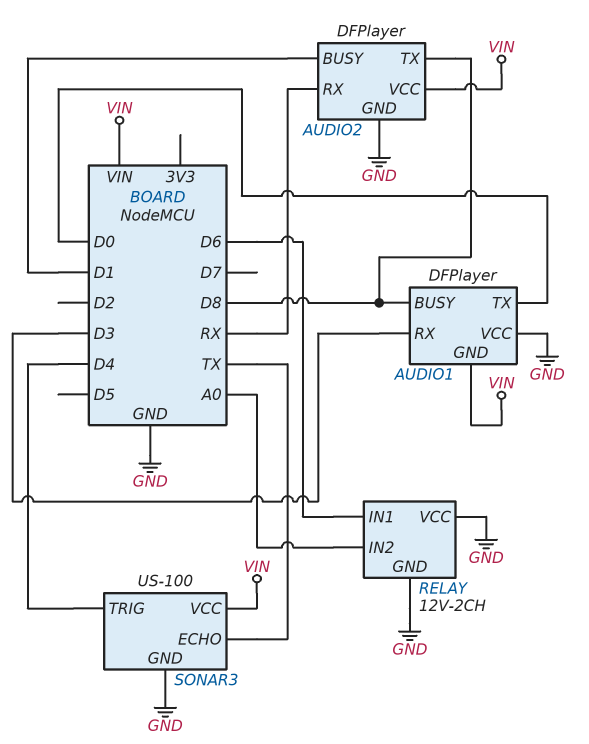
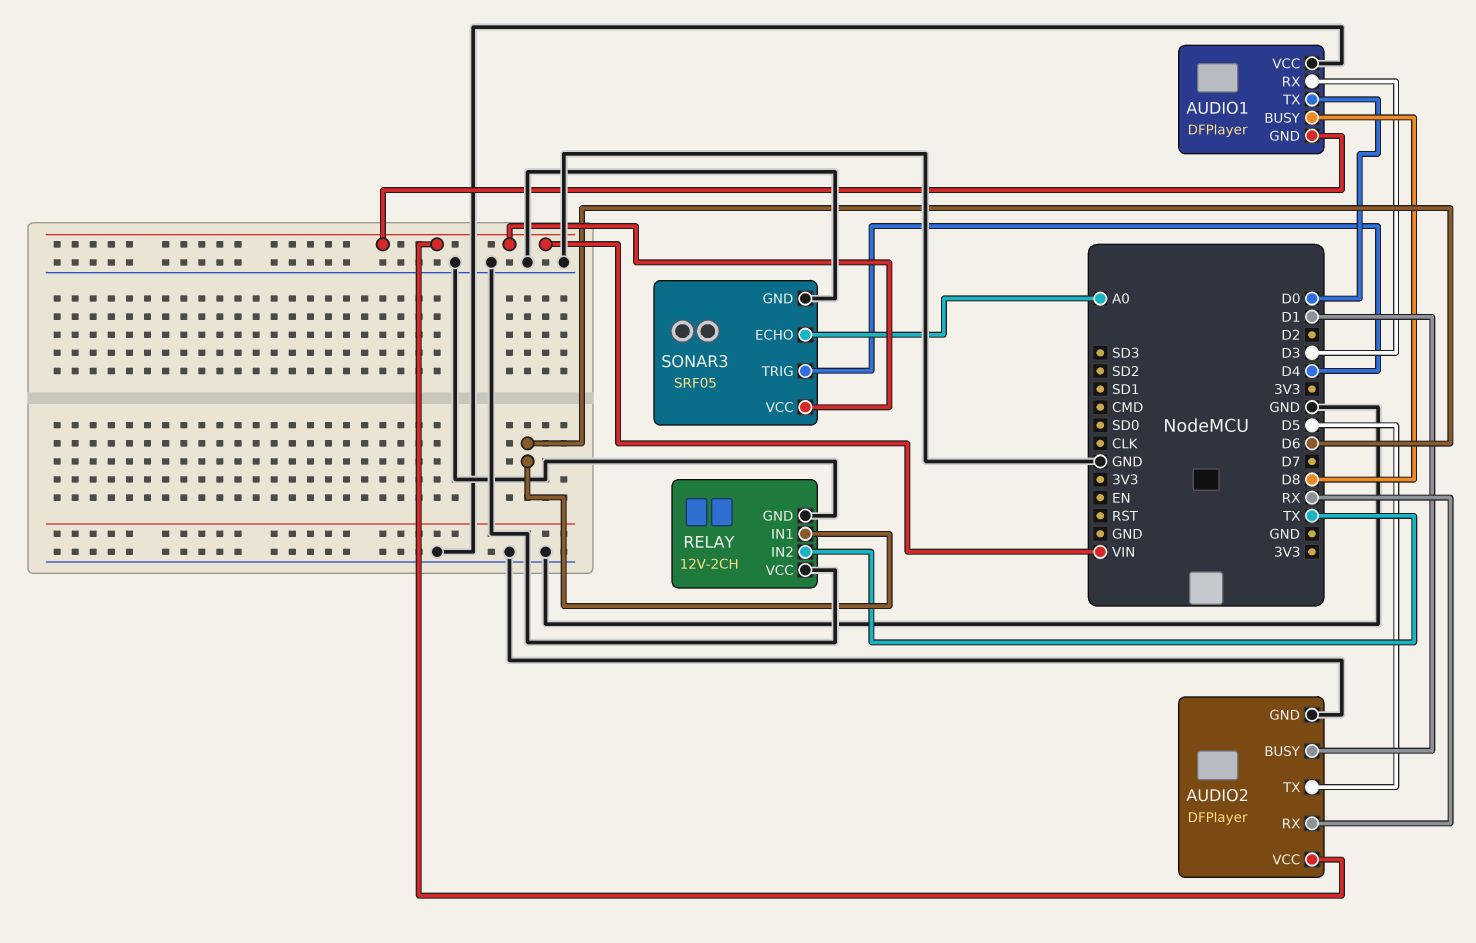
AUDIO2 pin TX: D8 -> D5
RELAY pin IN2: A0 -> TX
SONAR3: US-100 -> SRF05
SONAR3 pin ECHO: TX -> A0

